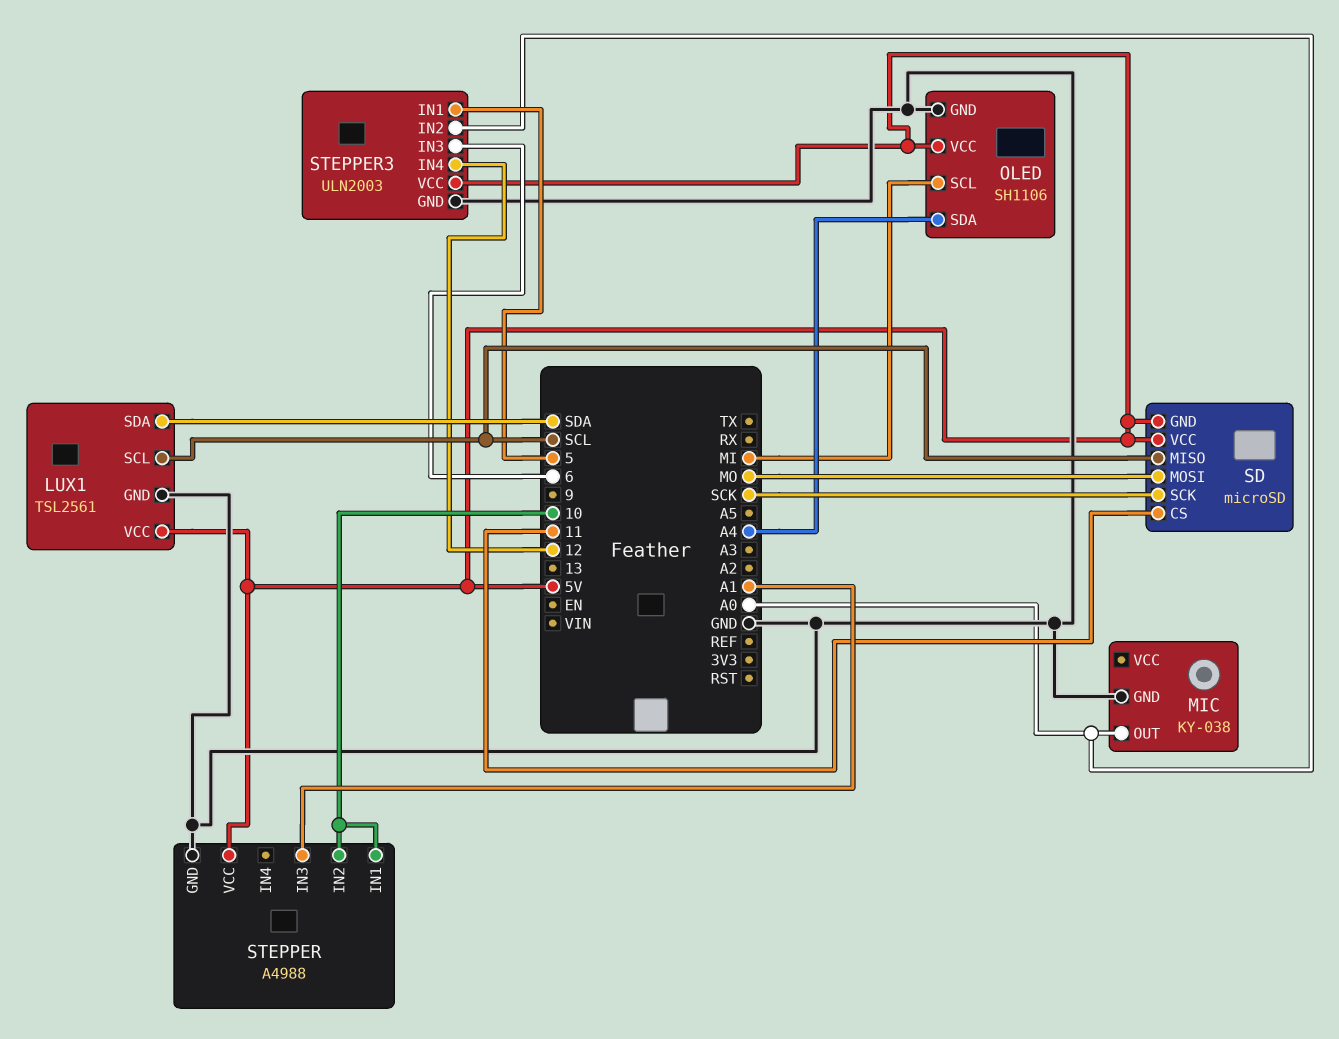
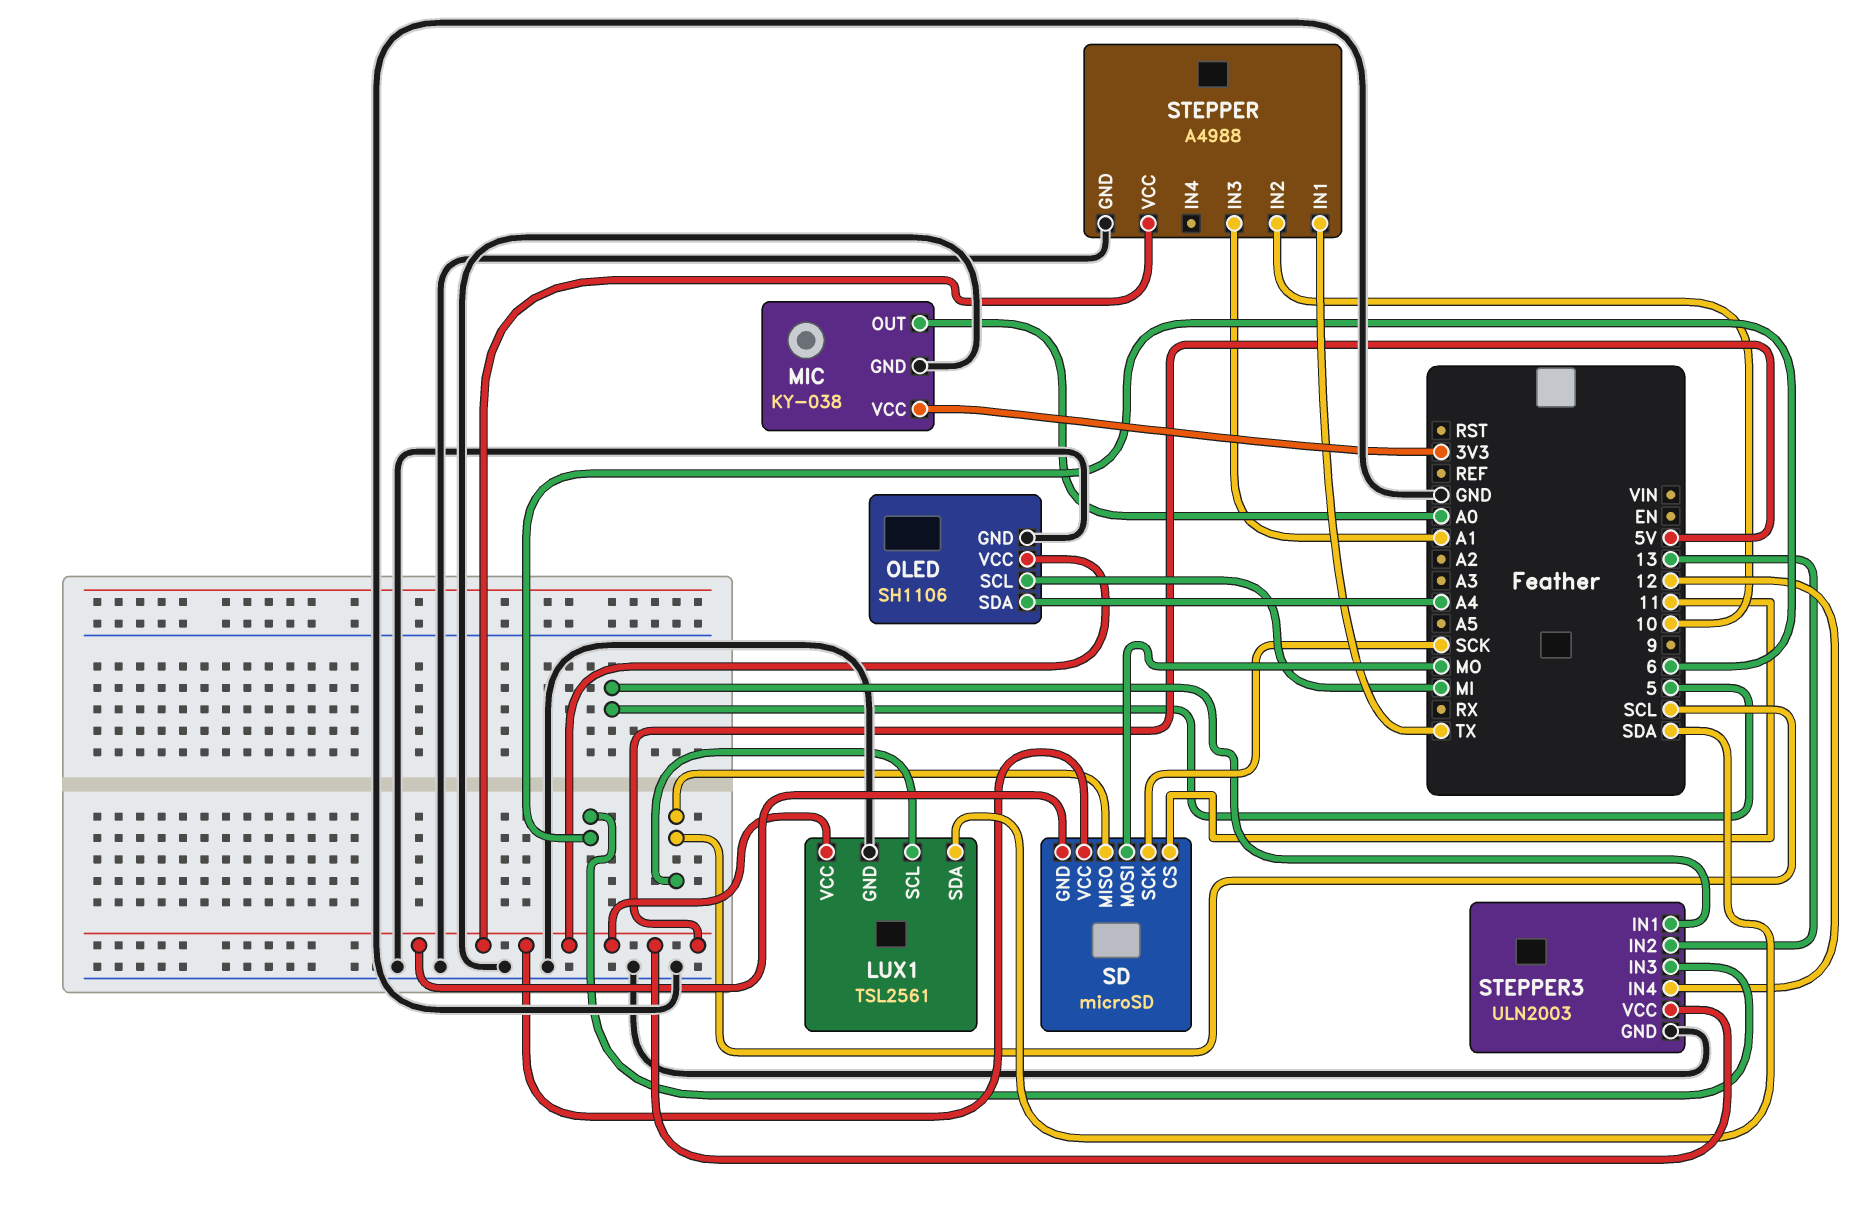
MIC pin VCC: none -> 3V3
STEPPER pin IN1: 10 -> TX
STEPPER3 pin IN2: A0 -> 13

